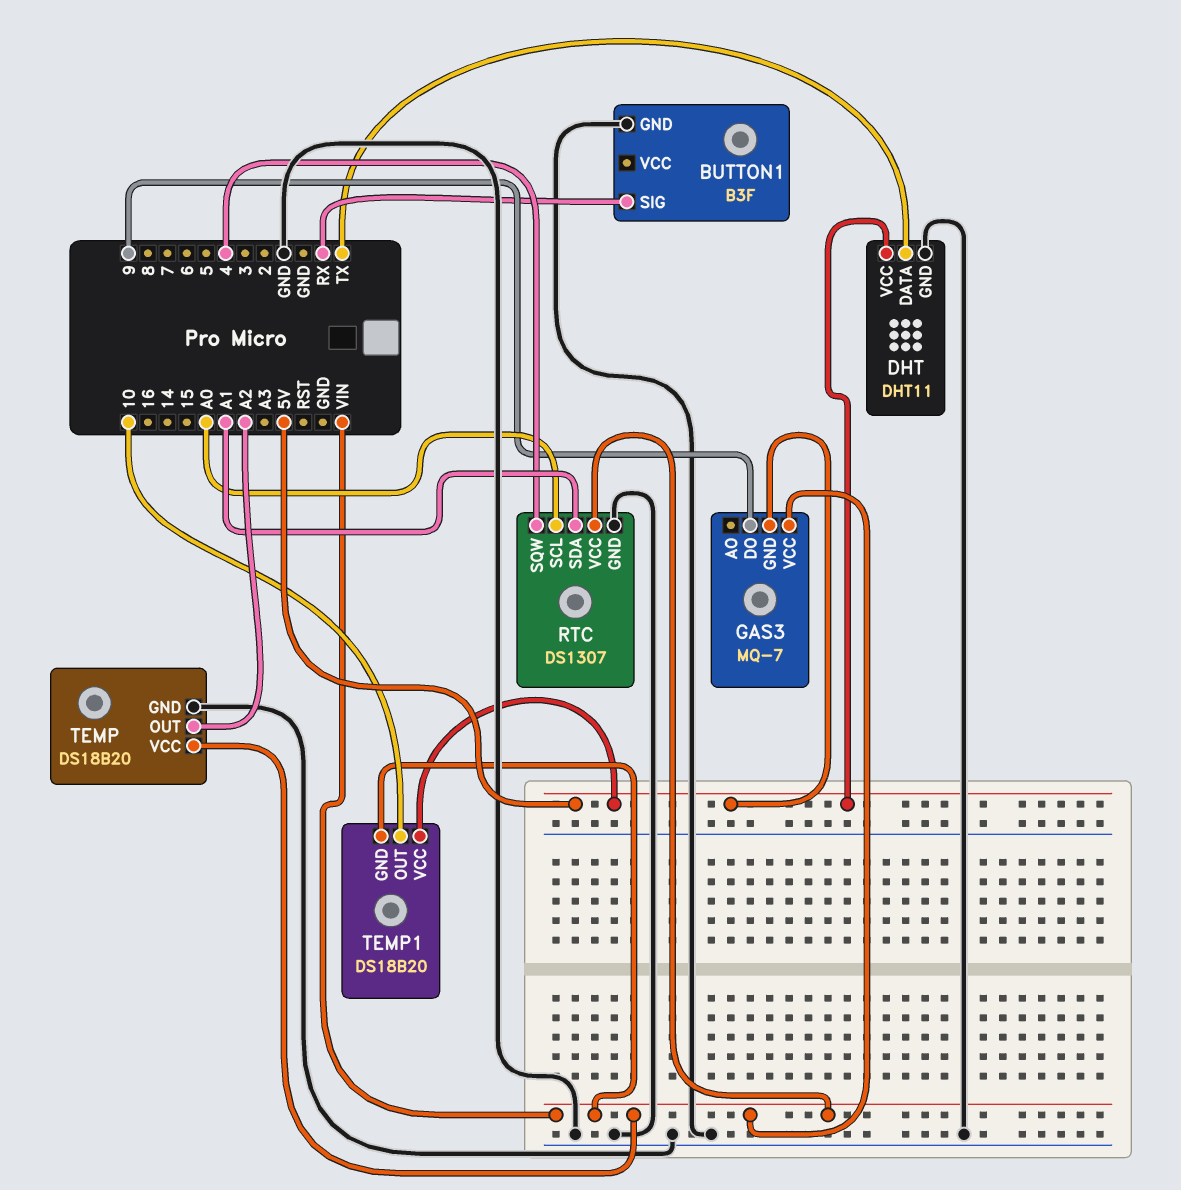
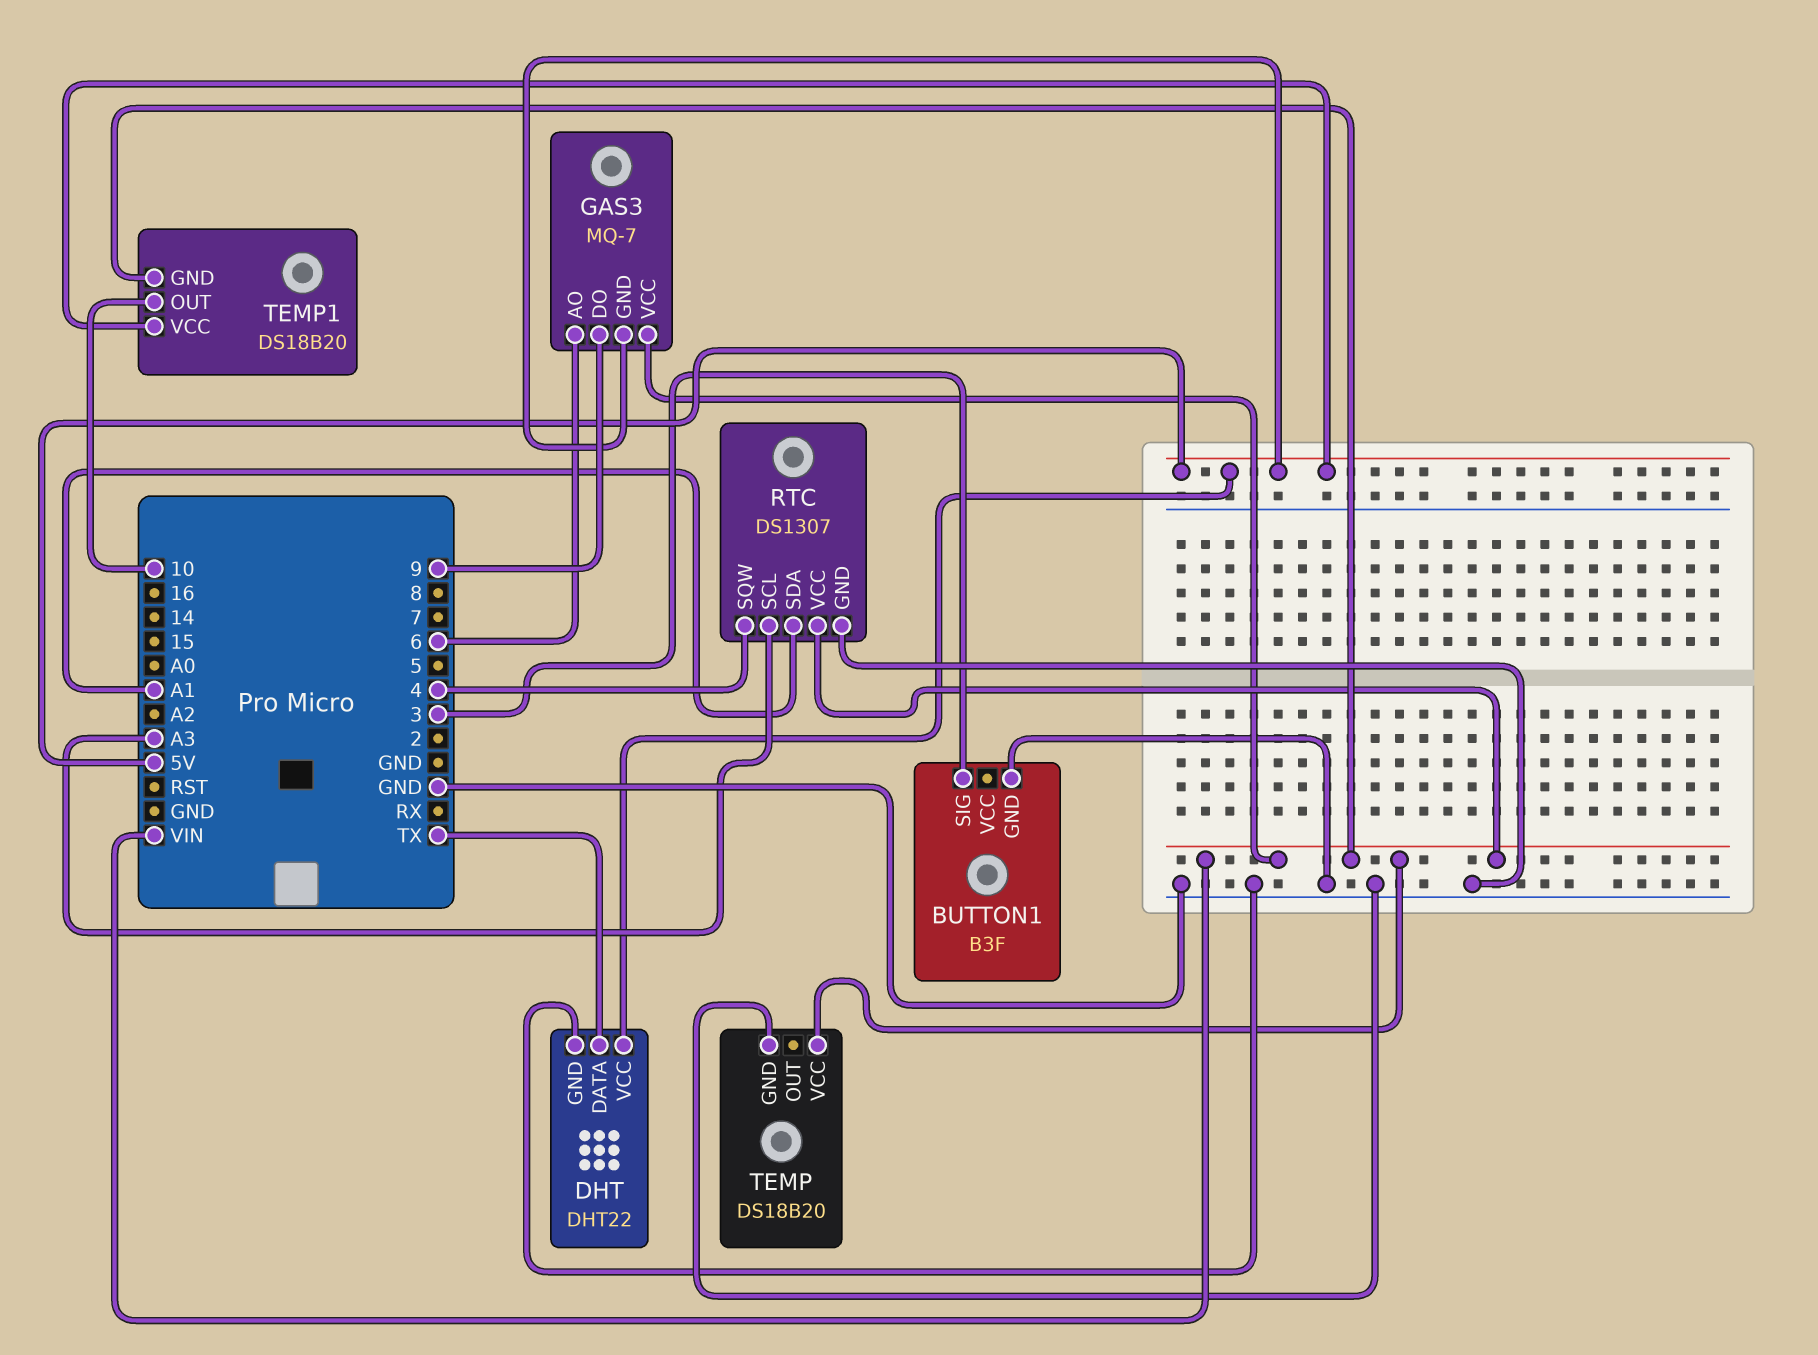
BUTTON1 pin SIG: RX -> 3
DHT: DHT11 -> DHT22
GAS3 pin AO: none -> 6
RTC pin SCL: A0 -> A3
TEMP pin OUT: A2 -> none

